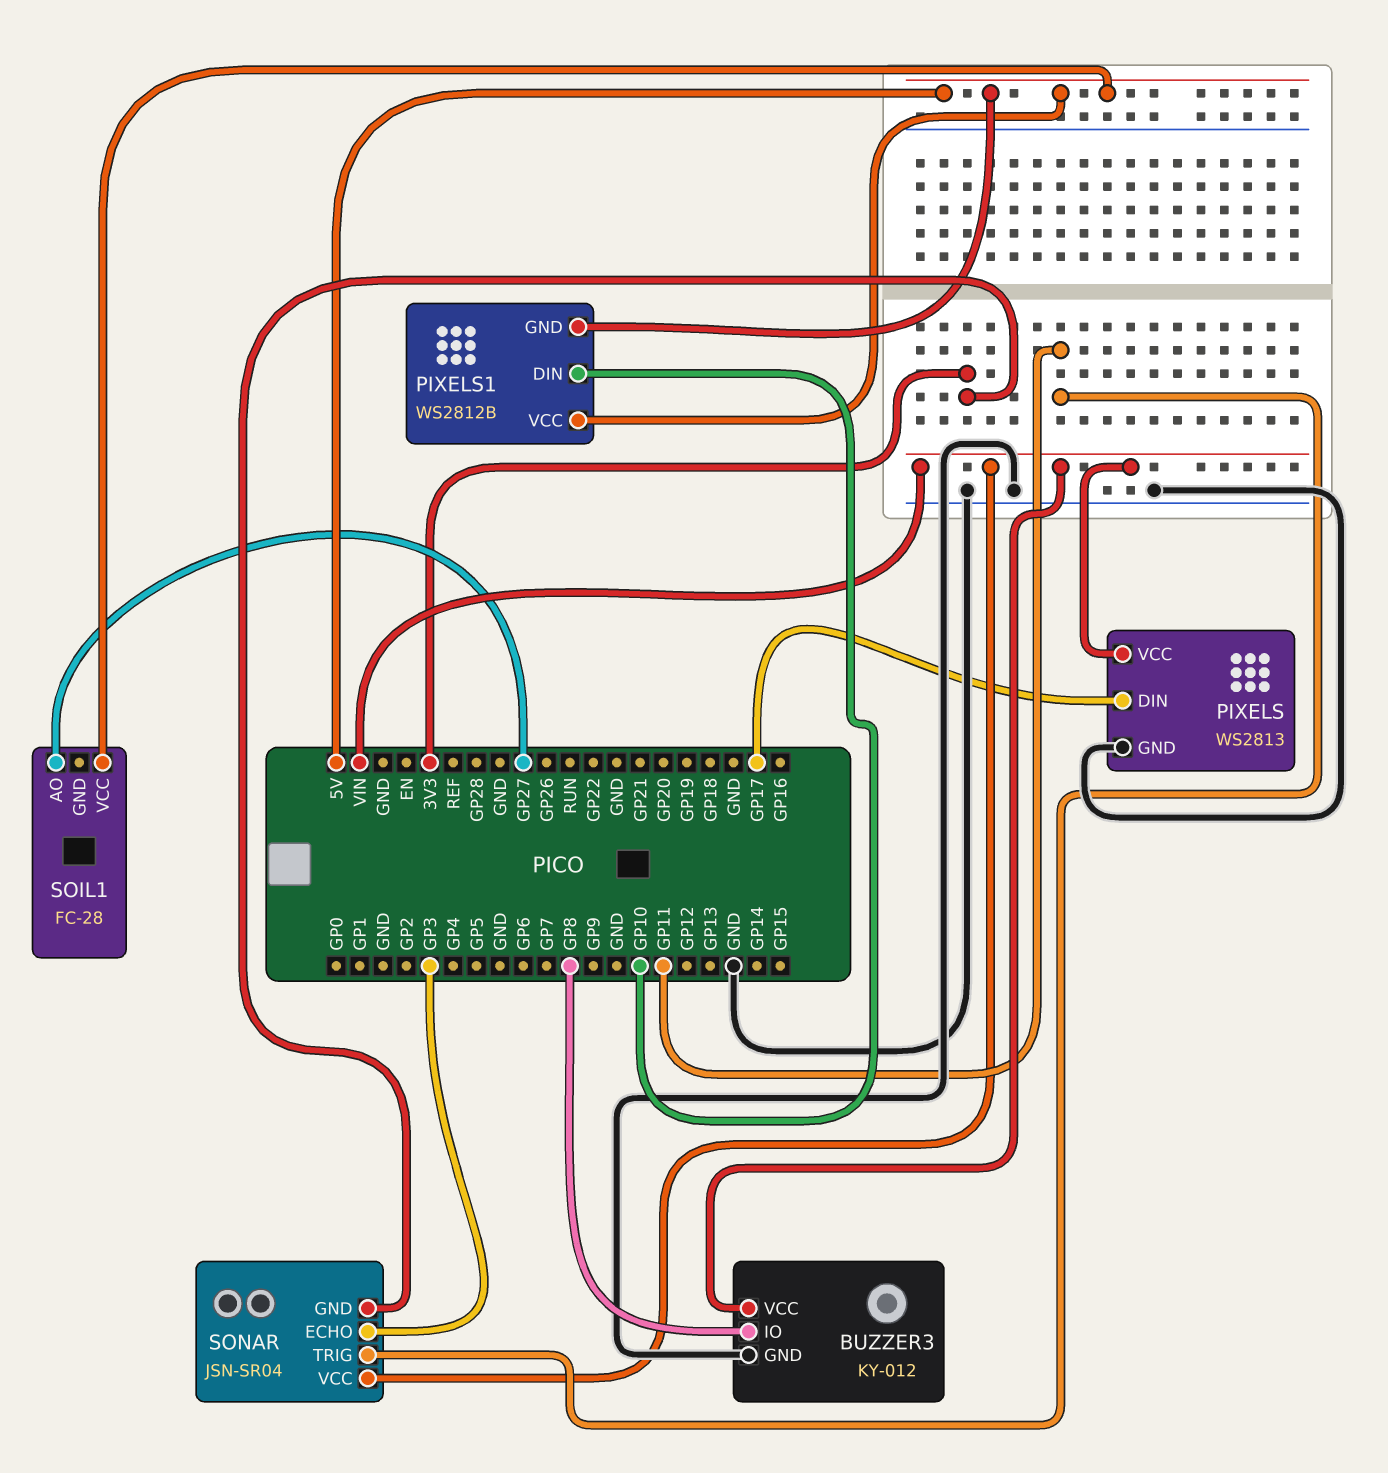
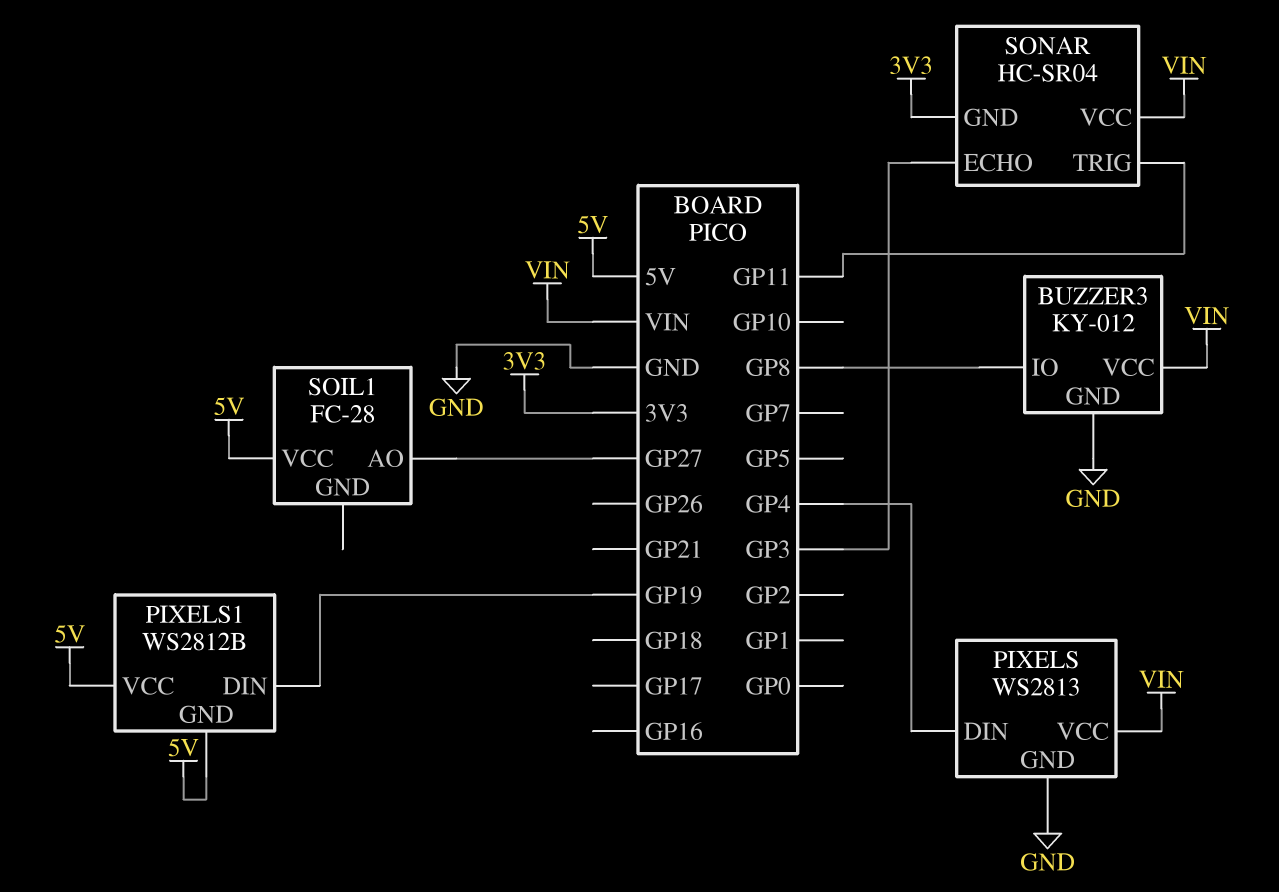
PIXELS pin DIN: GP17 -> GP4
PIXELS1 pin DIN: GP10 -> GP19
SONAR: JSN-SR04 -> HC-SR04

